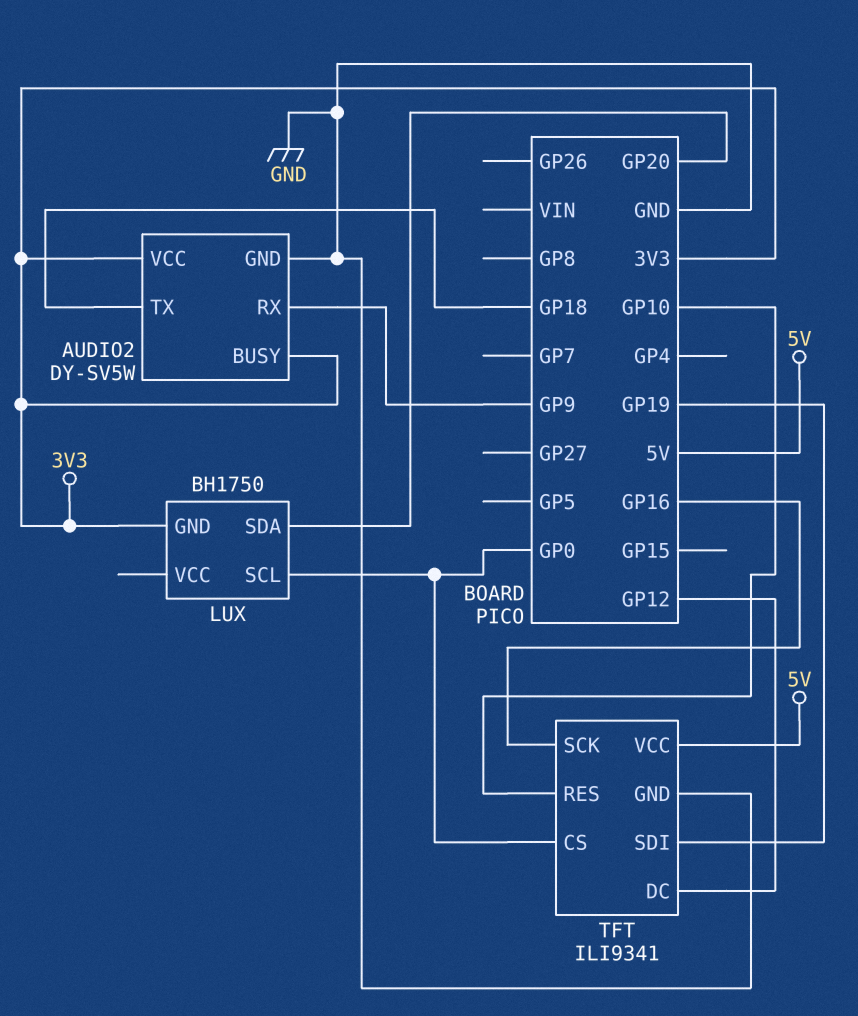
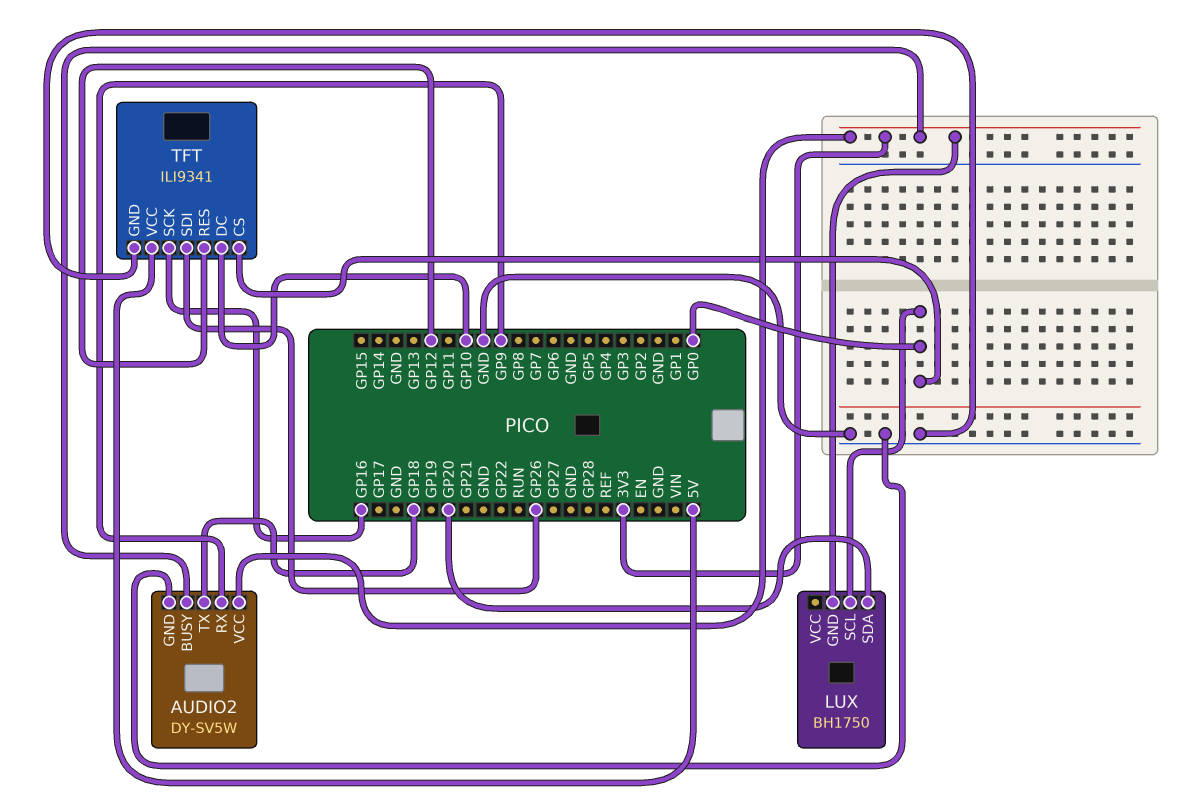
TFT pin DC: GP12 -> GP10
TFT pin RES: GP10 -> GP12
TFT pin SDI: GP19 -> GP26

